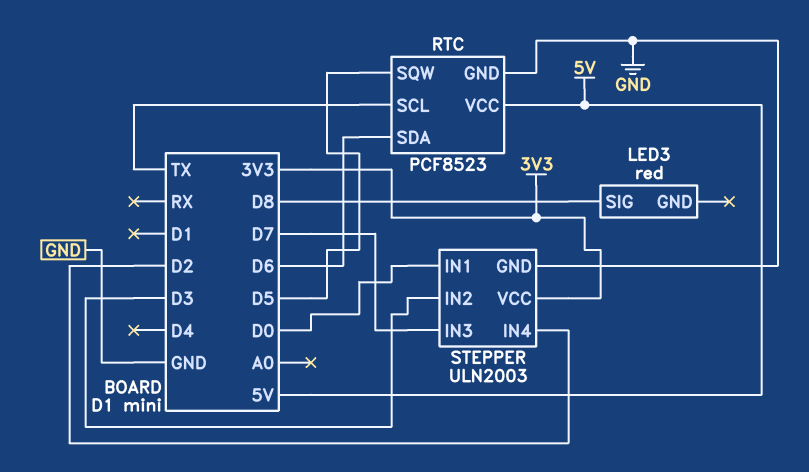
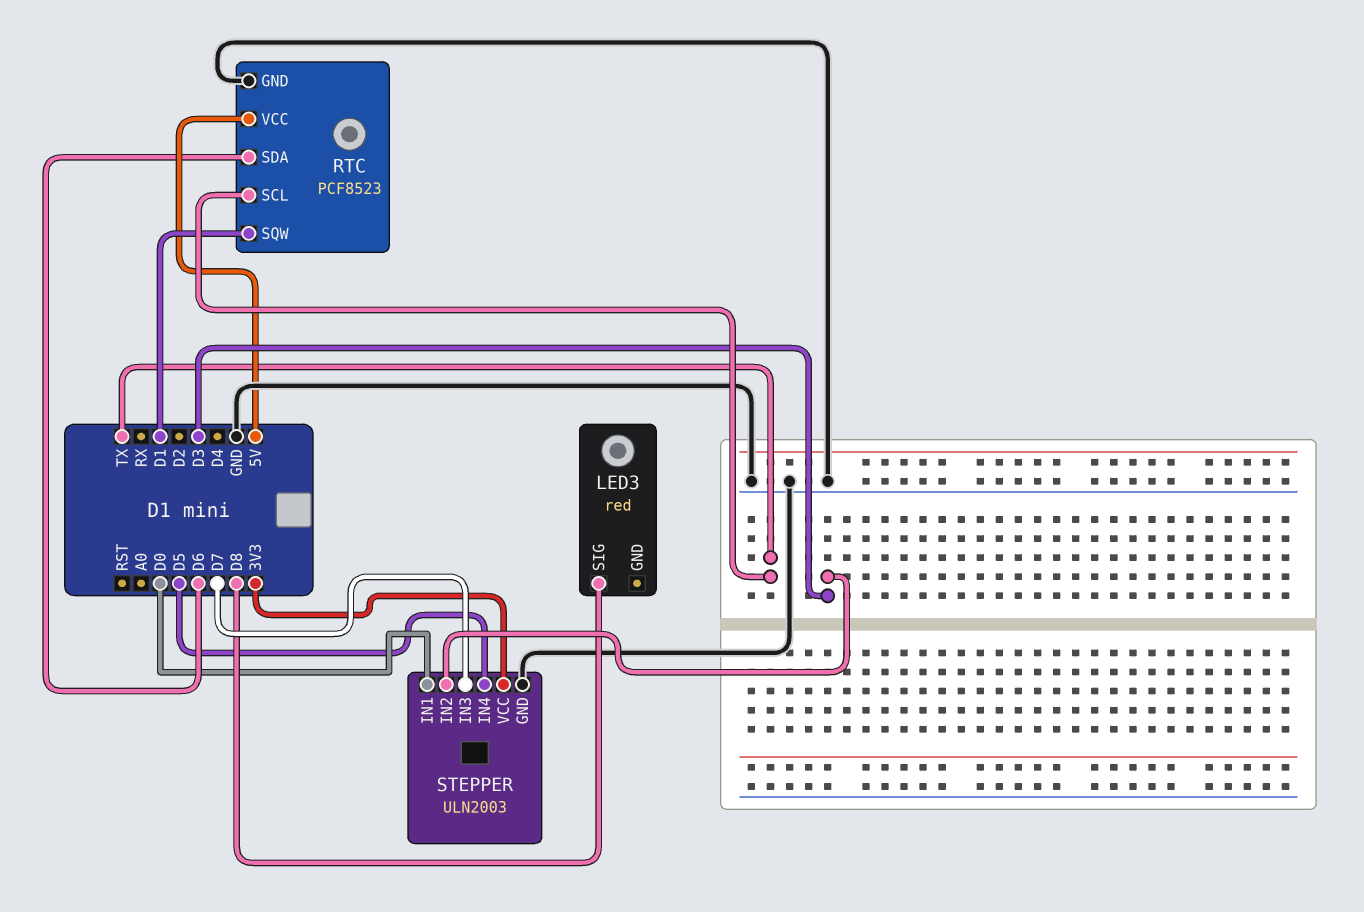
RTC pin SQW: D5 -> D1
STEPPER pin IN4: D2 -> D5

